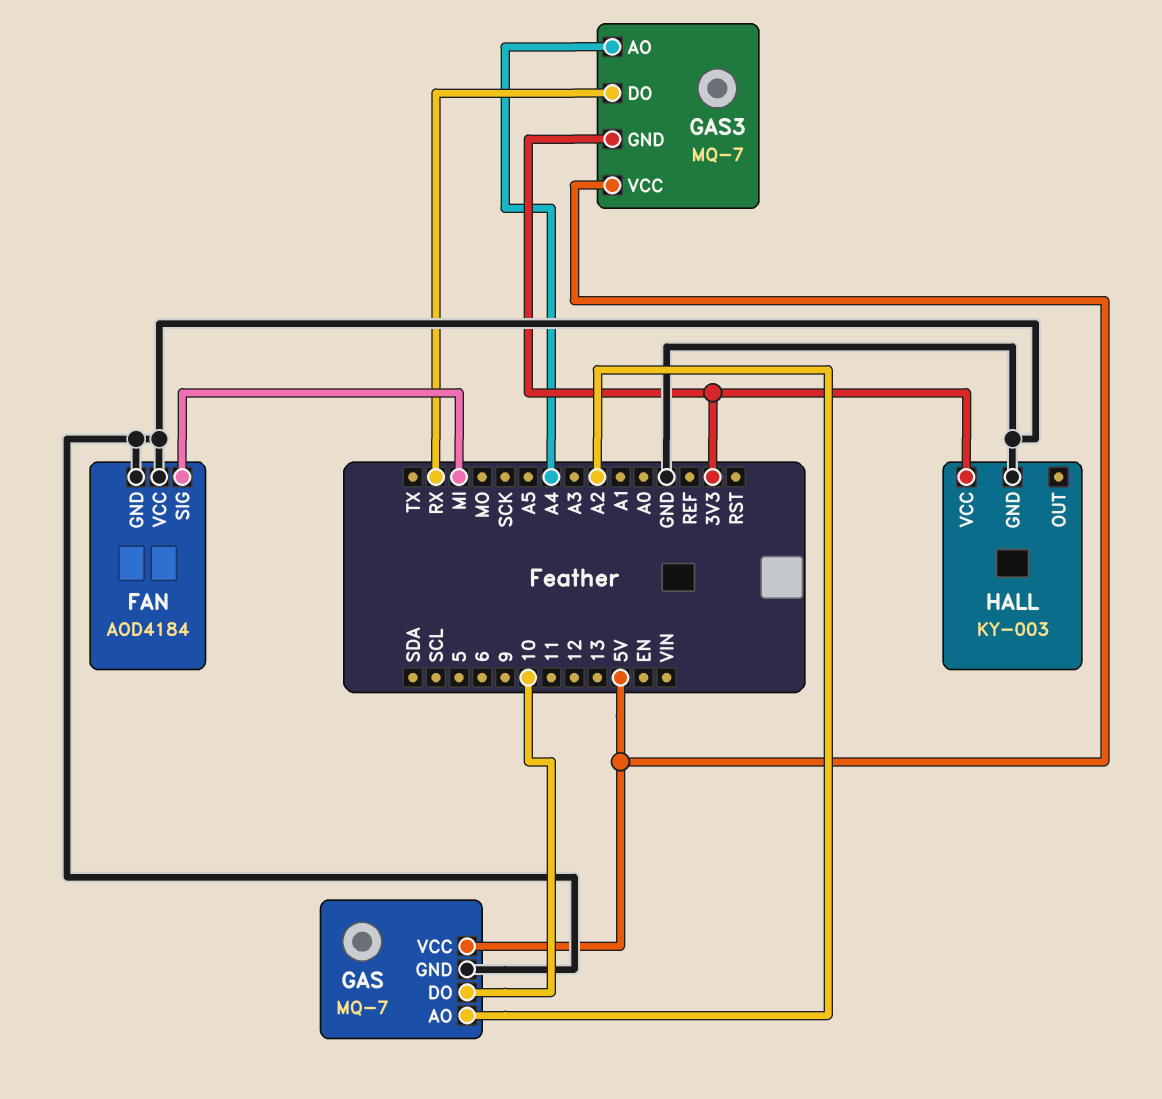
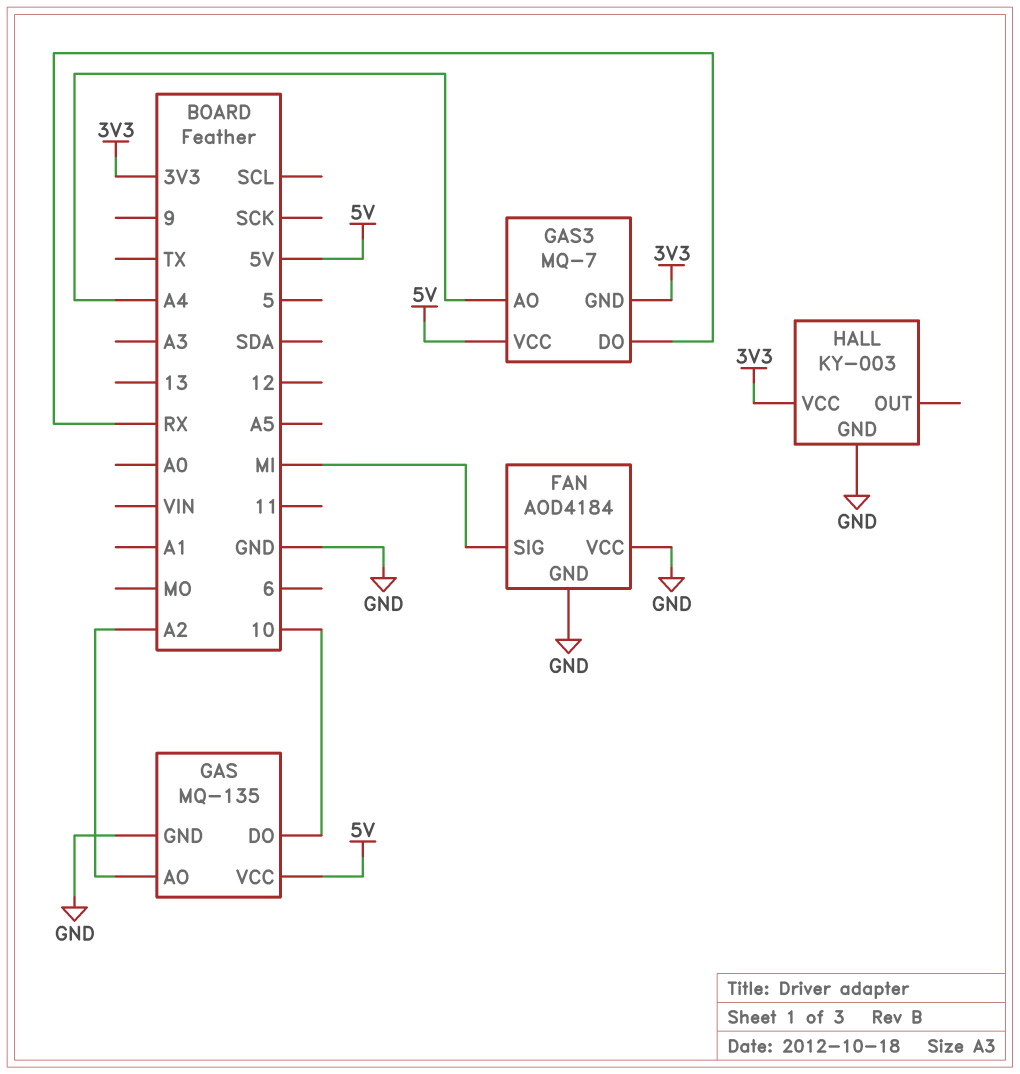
GAS: MQ-7 -> MQ-135

